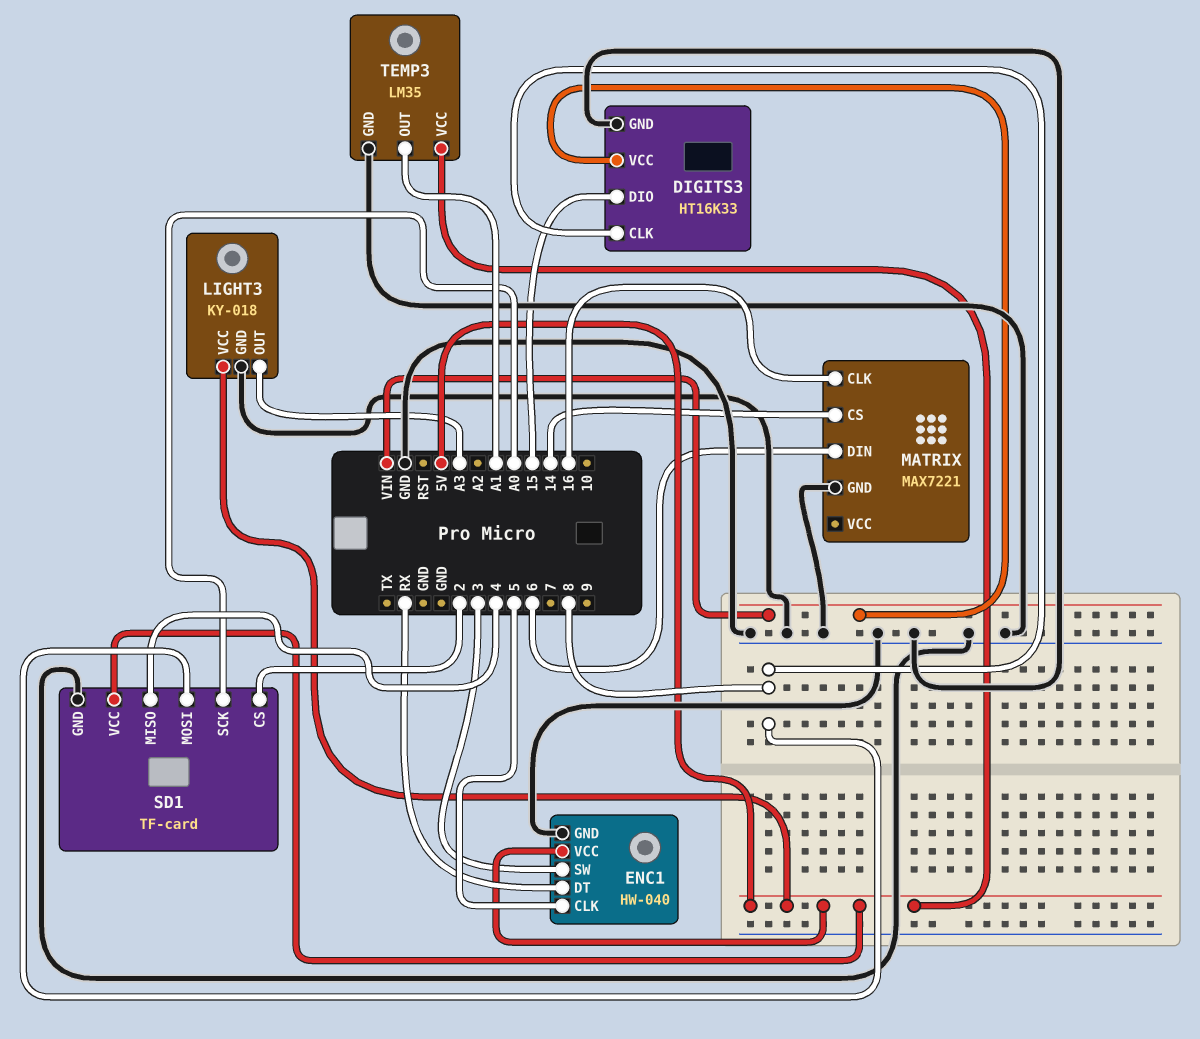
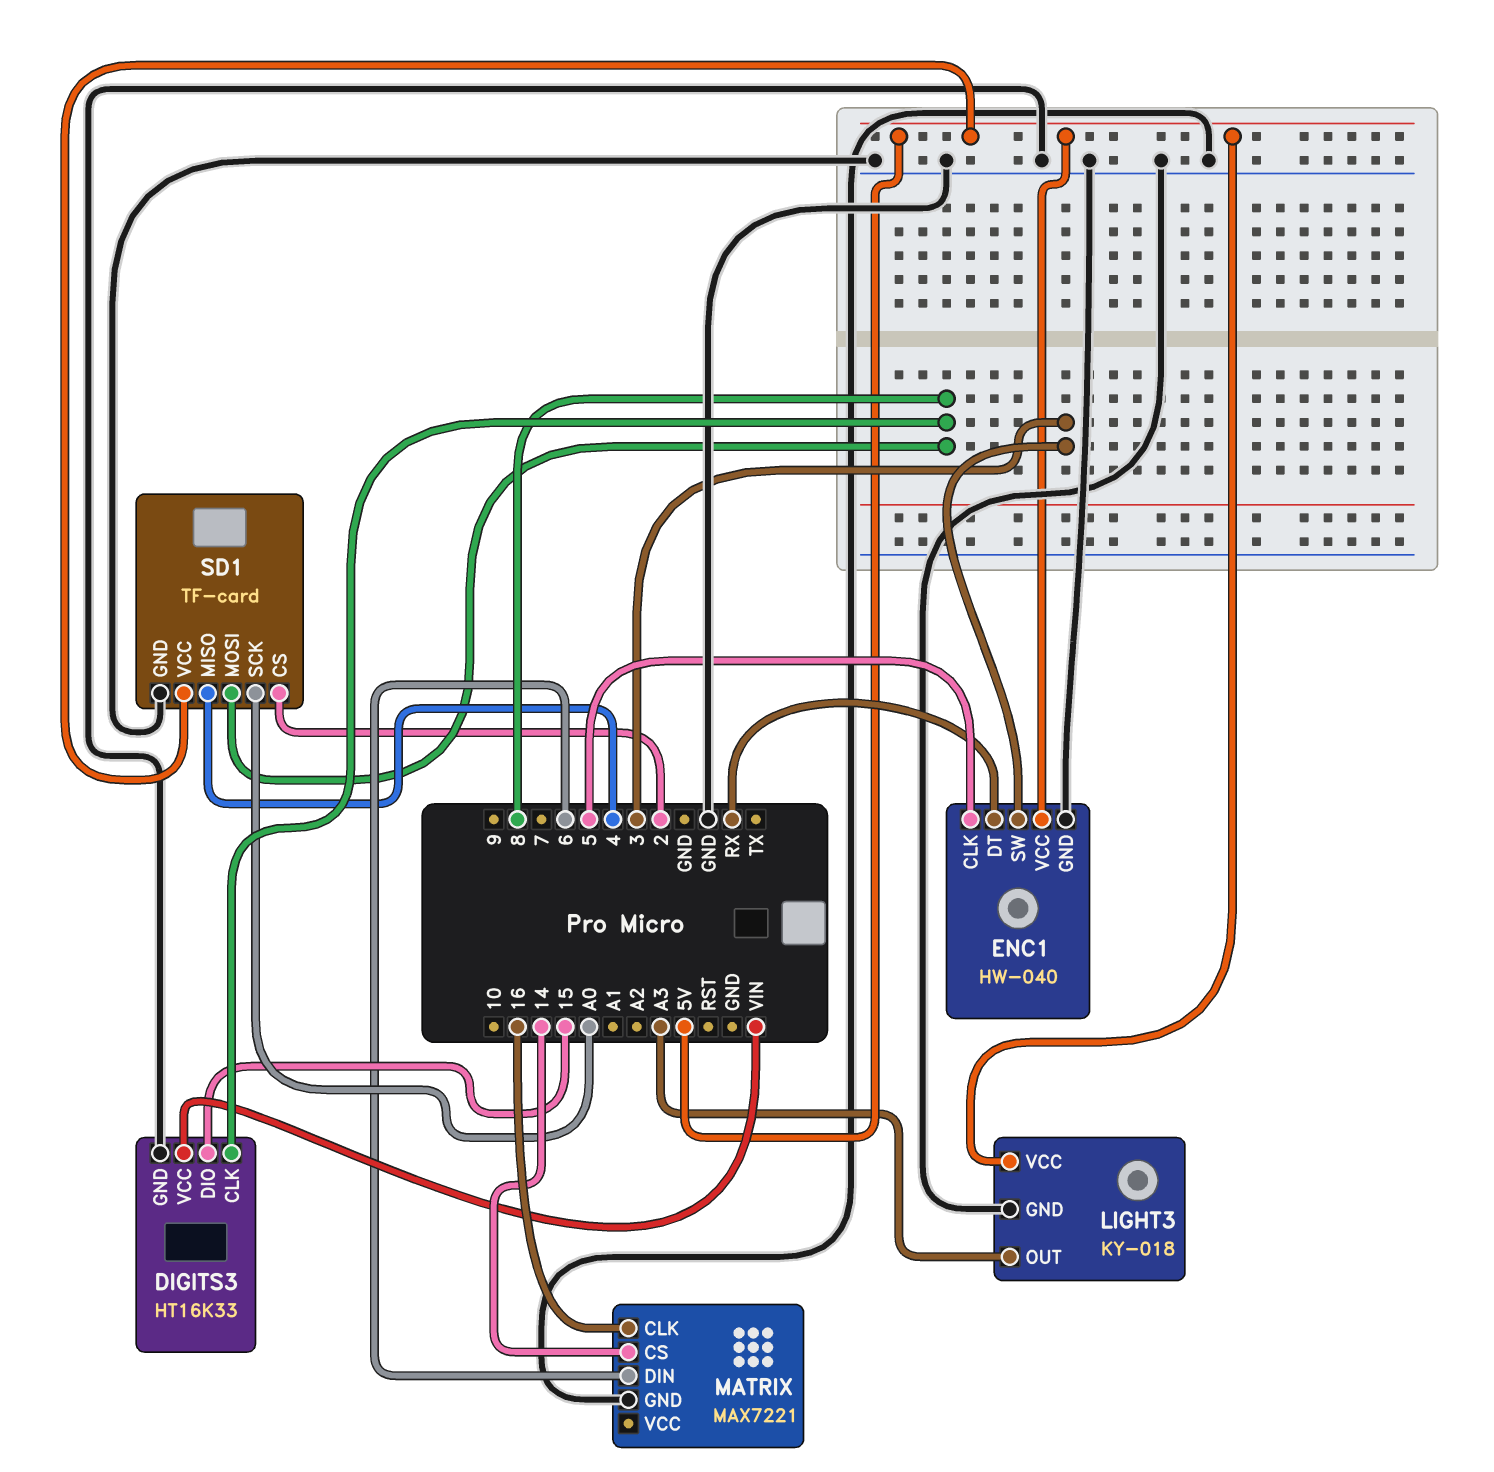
TEMP3: LM35 -> none
TEMP3 pin GND: GND -> none
TEMP3 pin OUT: A1 -> none
TEMP3 pin VCC: 5V -> none

